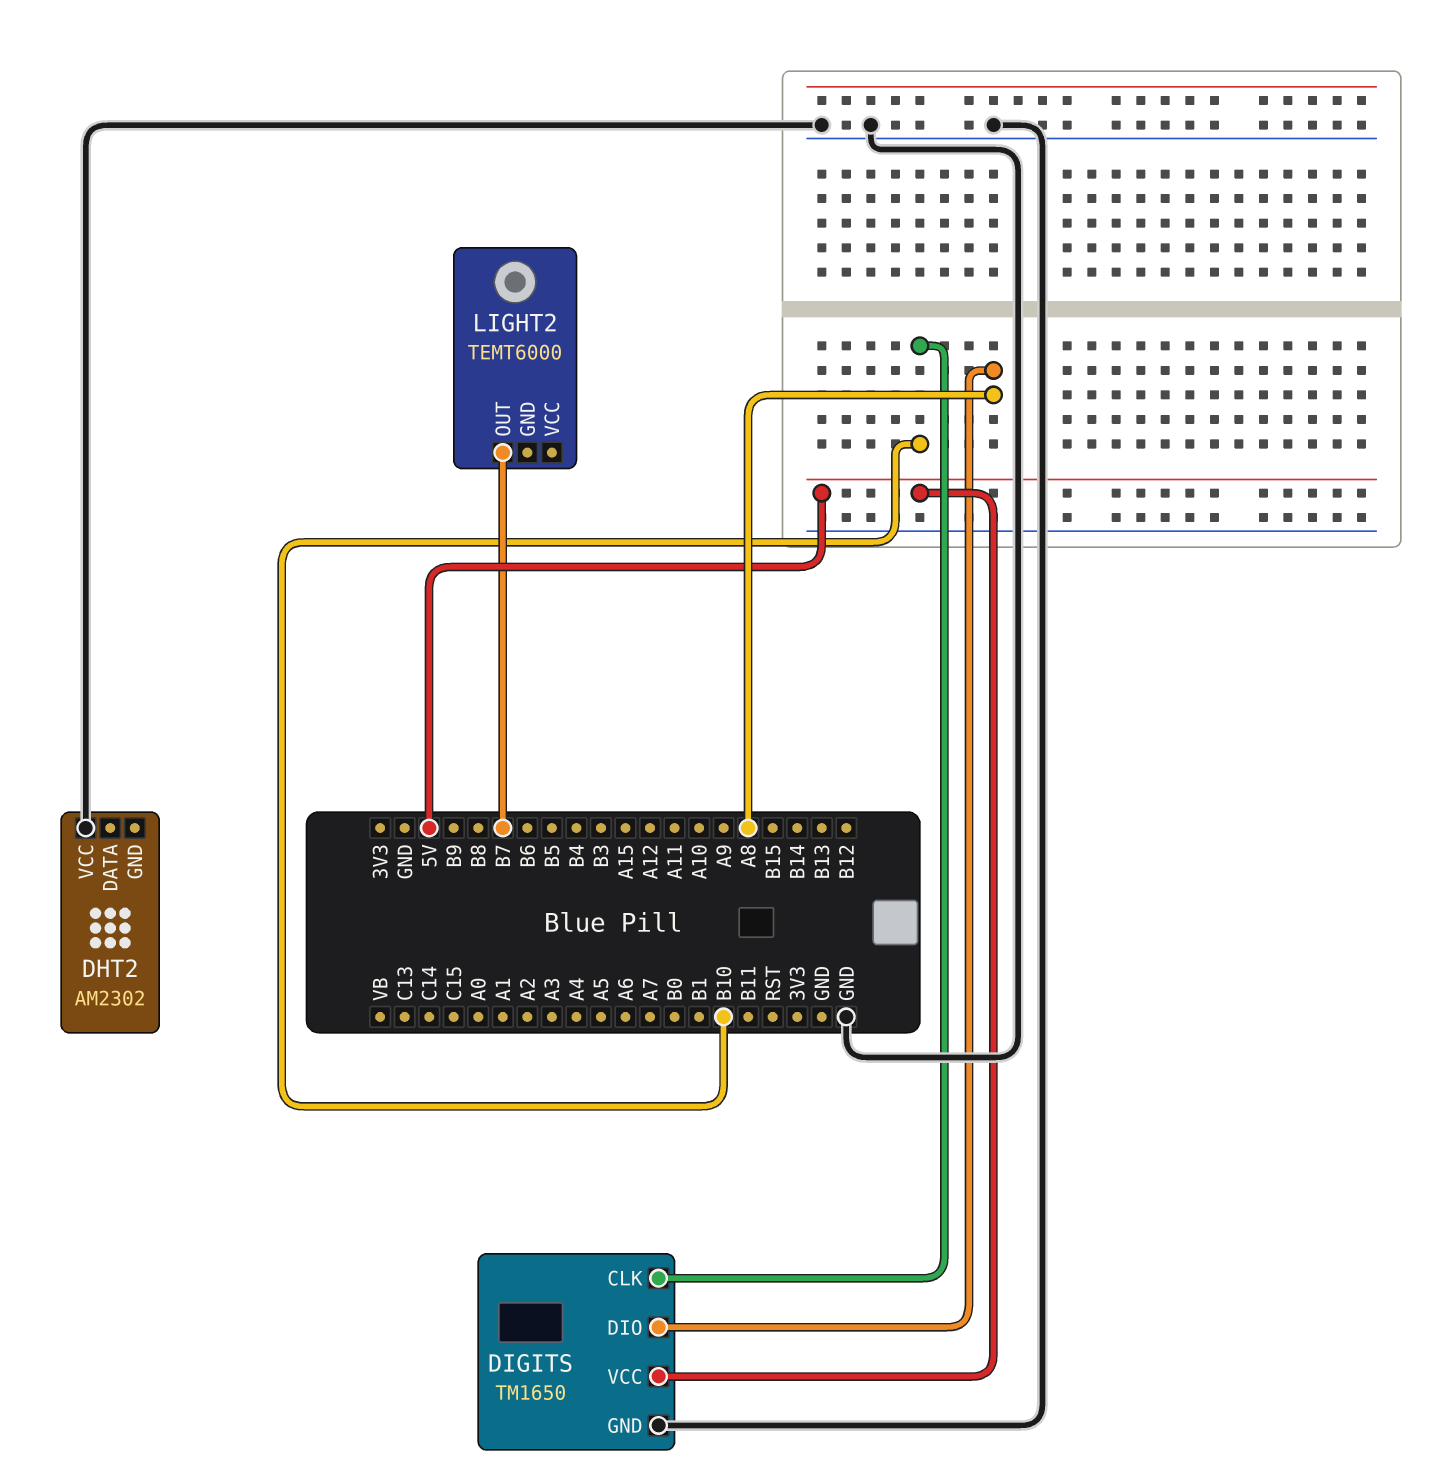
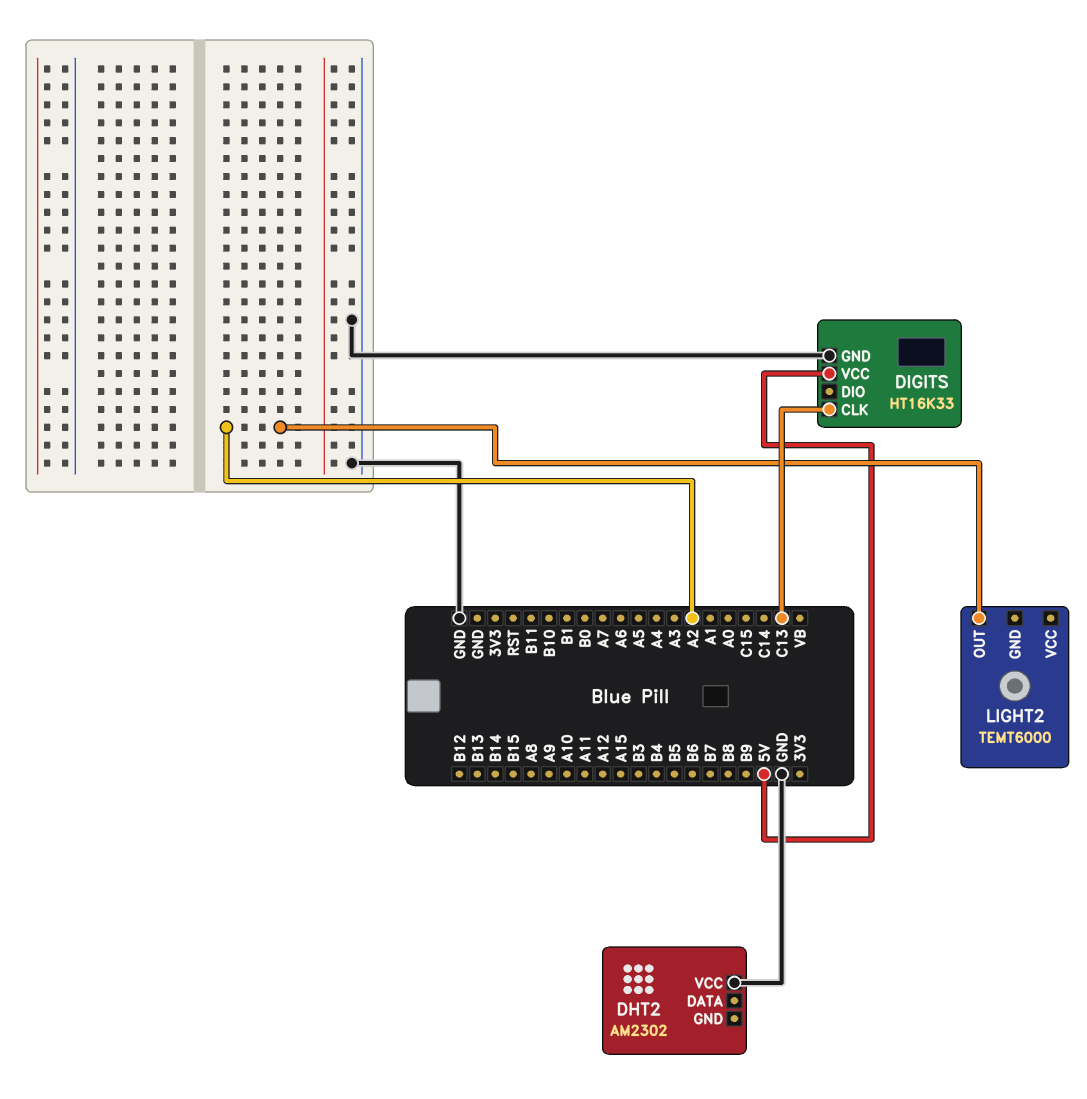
DIGITS: TM1650 -> HT16K33
DIGITS pin CLK: B10 -> C13
DIGITS pin DIO: A8 -> none
LIGHT2 pin OUT: B7 -> A2

